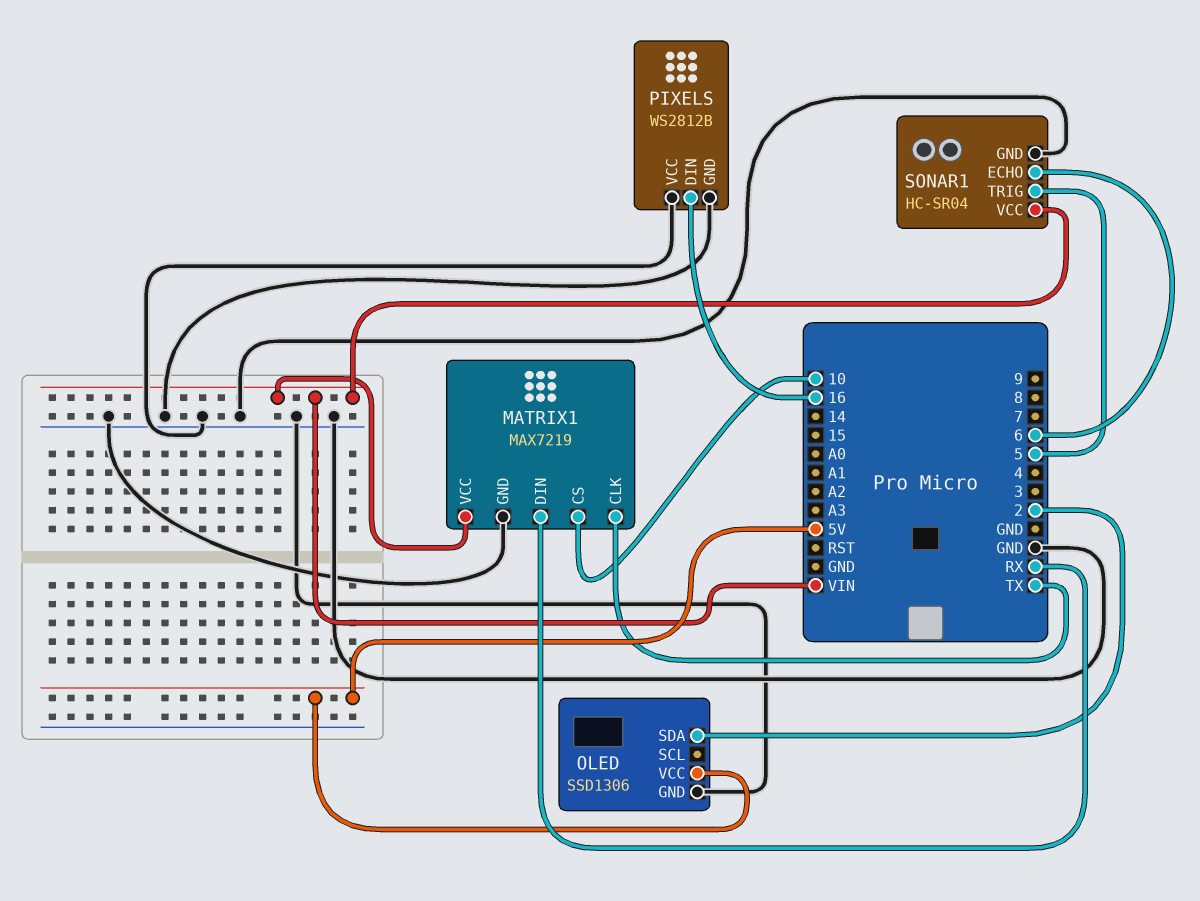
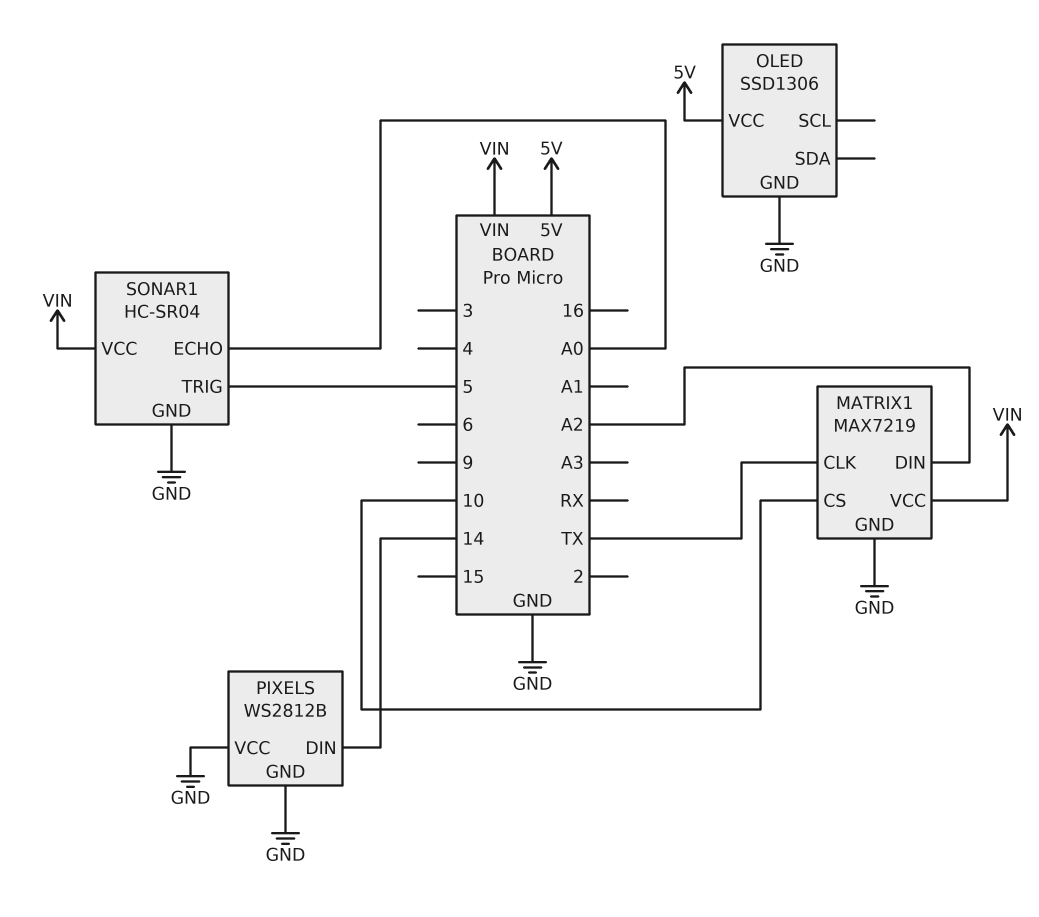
MATRIX1 pin DIN: RX -> A2
OLED pin SDA: 2 -> none
PIXELS pin DIN: 16 -> 14
SONAR1 pin ECHO: 6 -> A0

